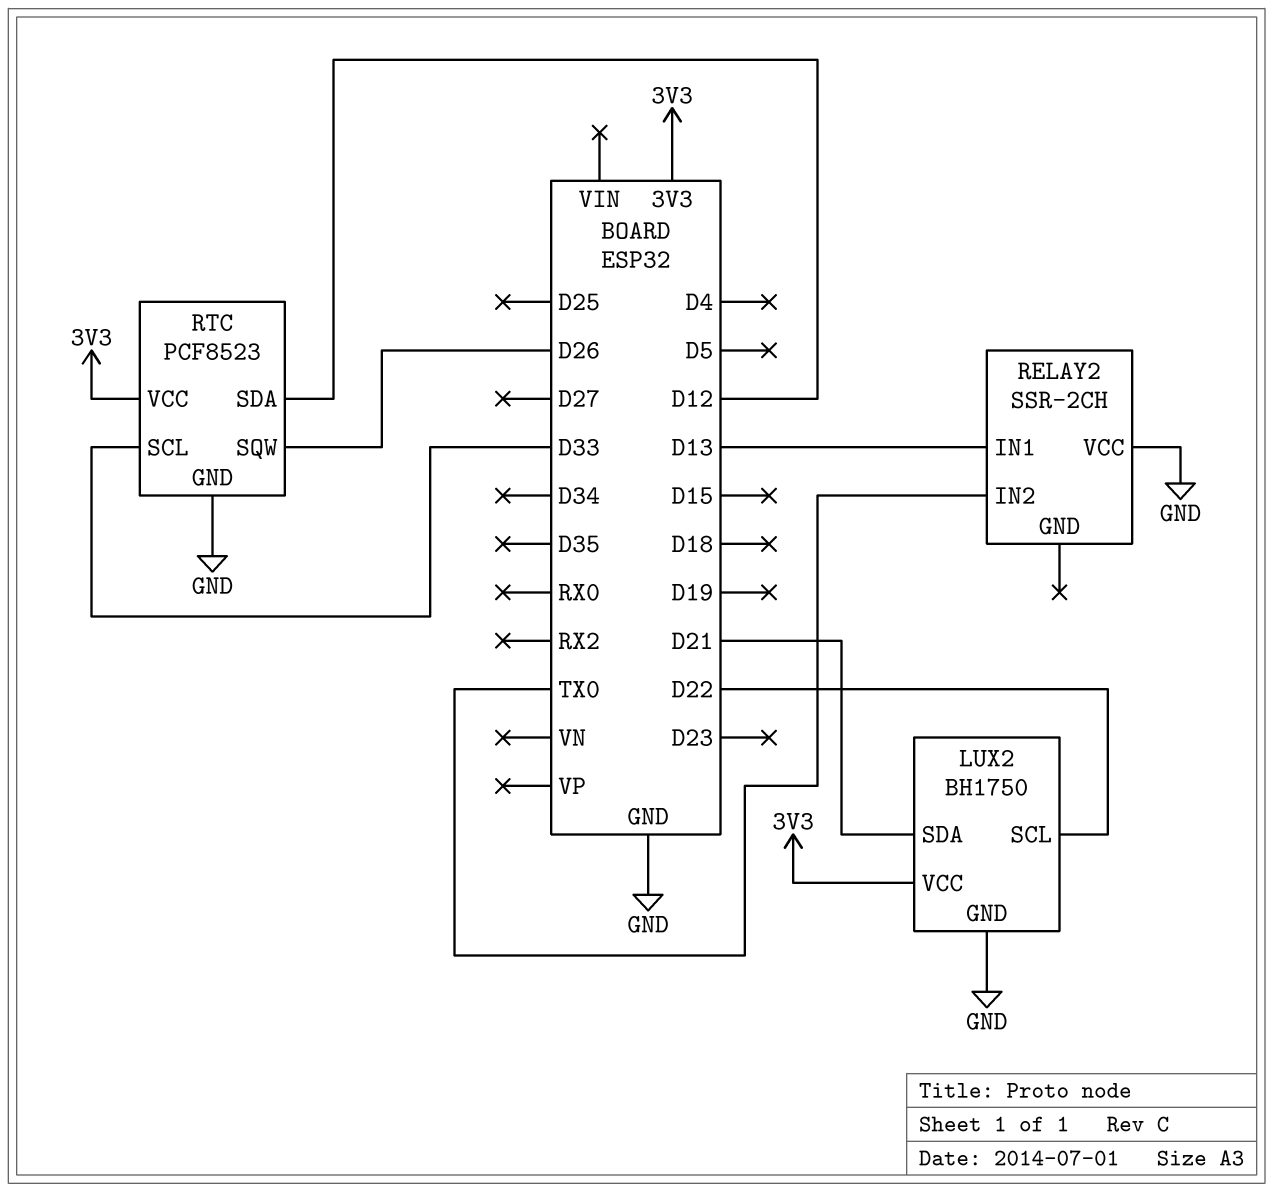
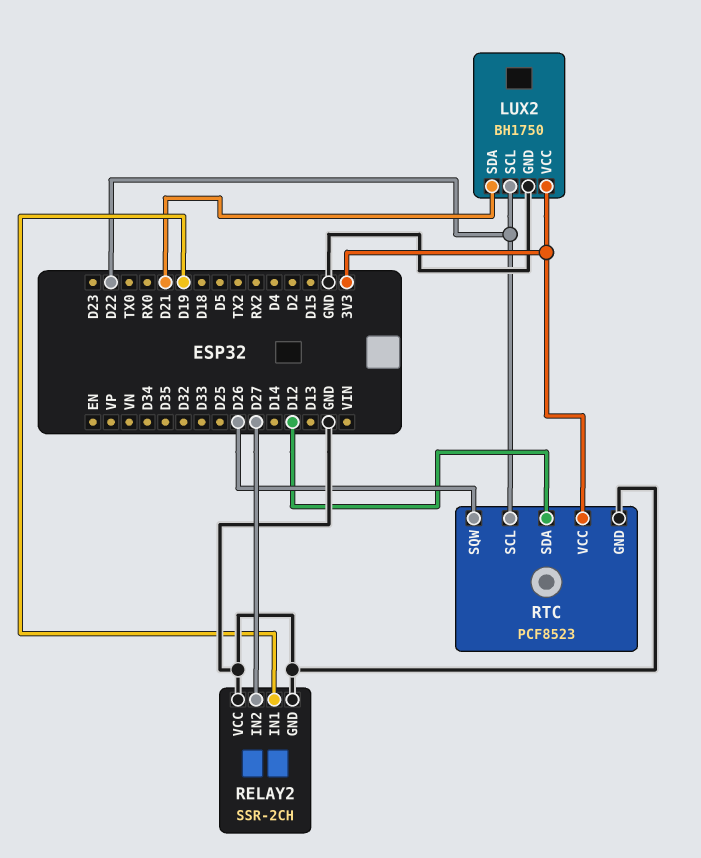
RELAY2 pin GND: none -> GND
RELAY2 pin IN1: D13 -> D19
RELAY2 pin IN2: TX0 -> D27
RTC pin SCL: D33 -> D22

